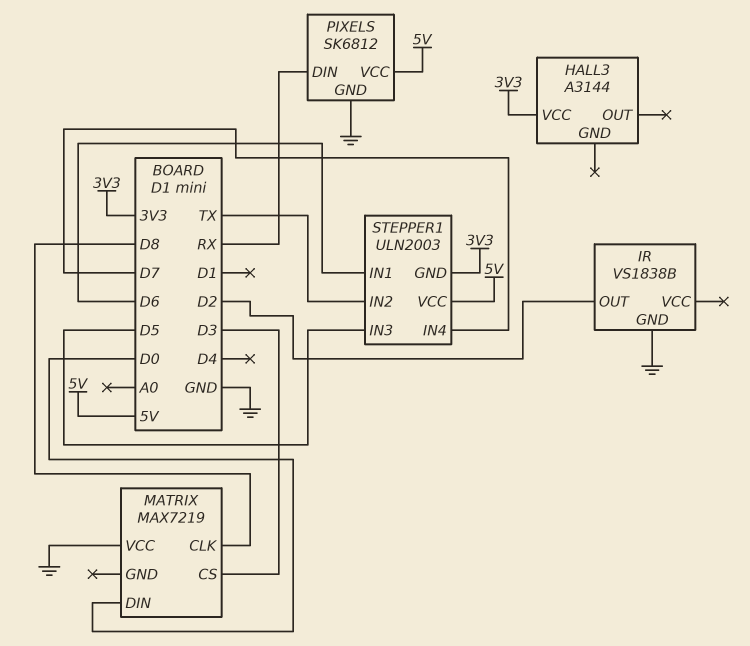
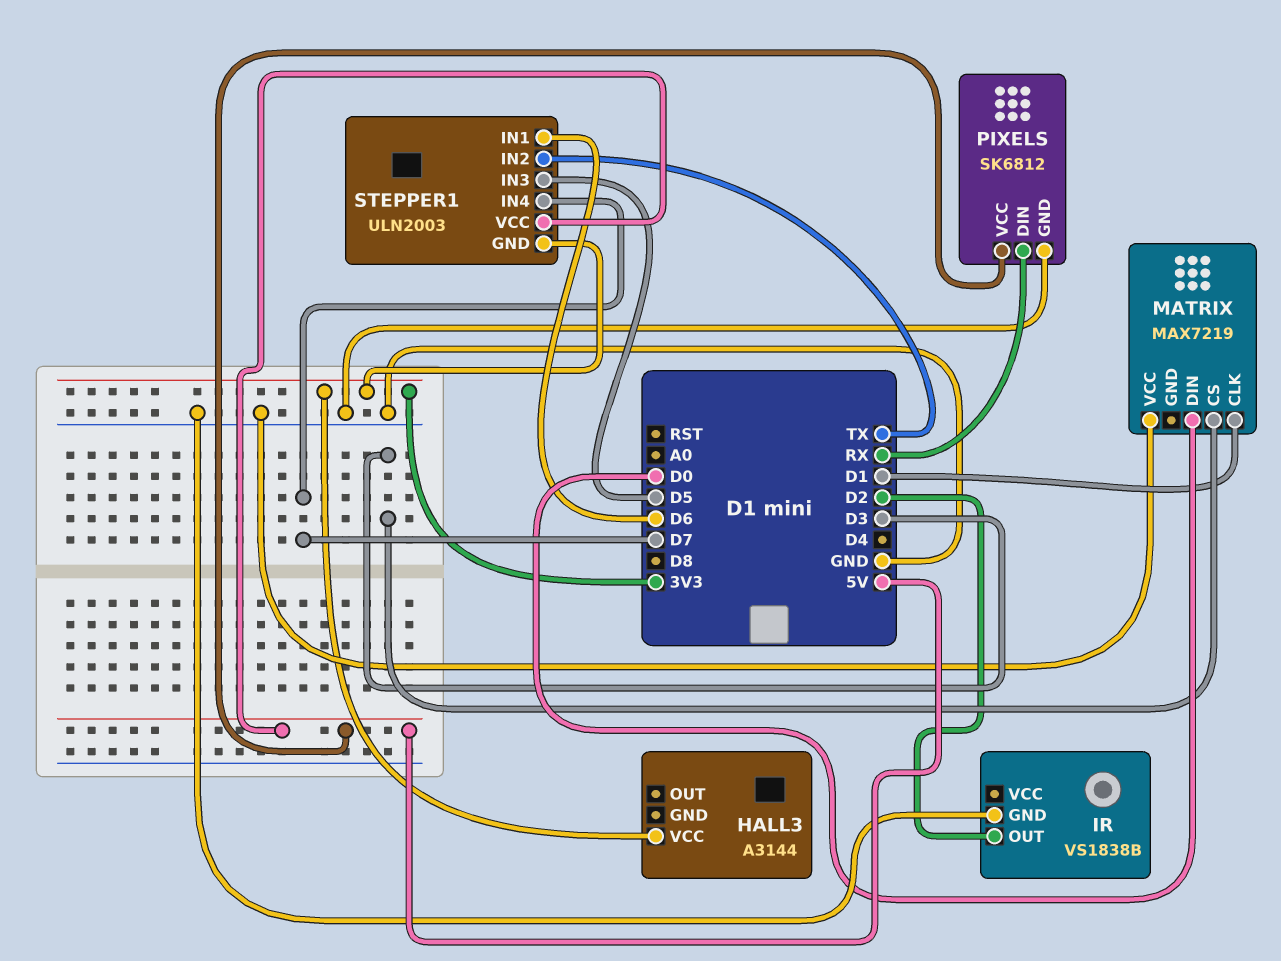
MATRIX pin CLK: D8 -> D1

